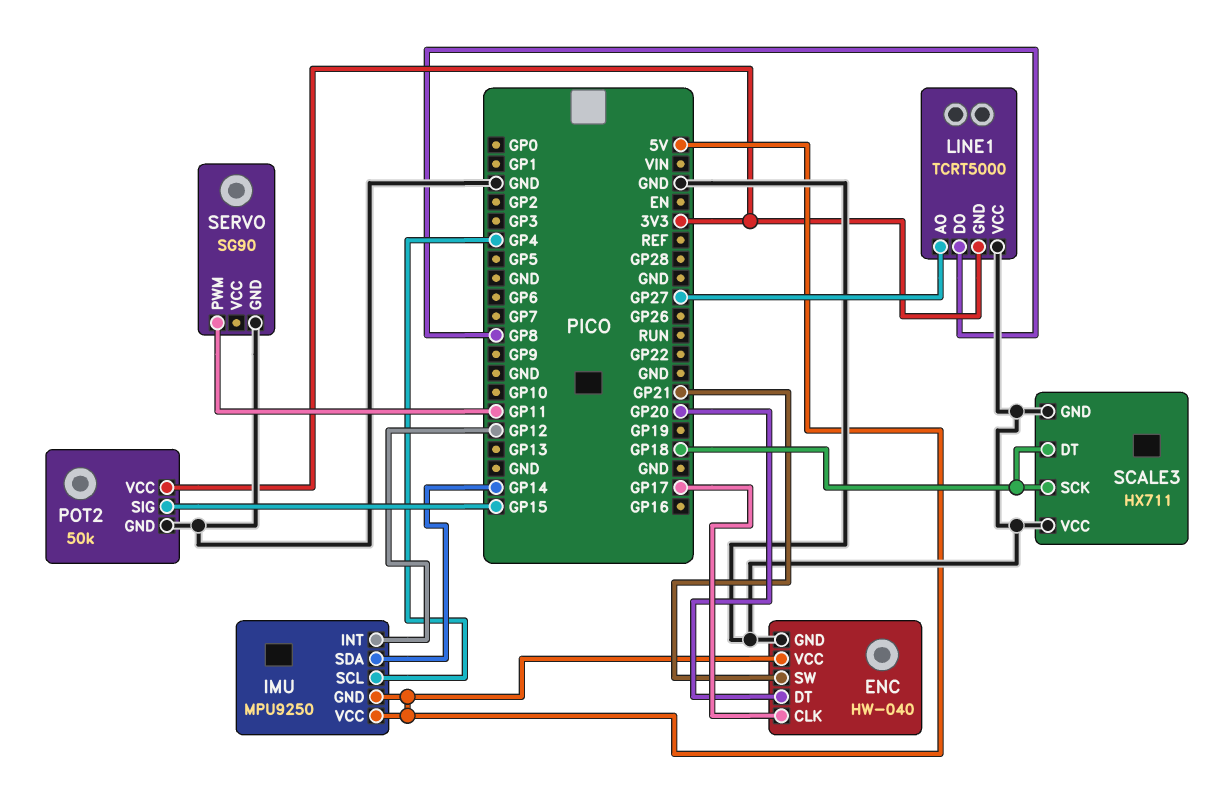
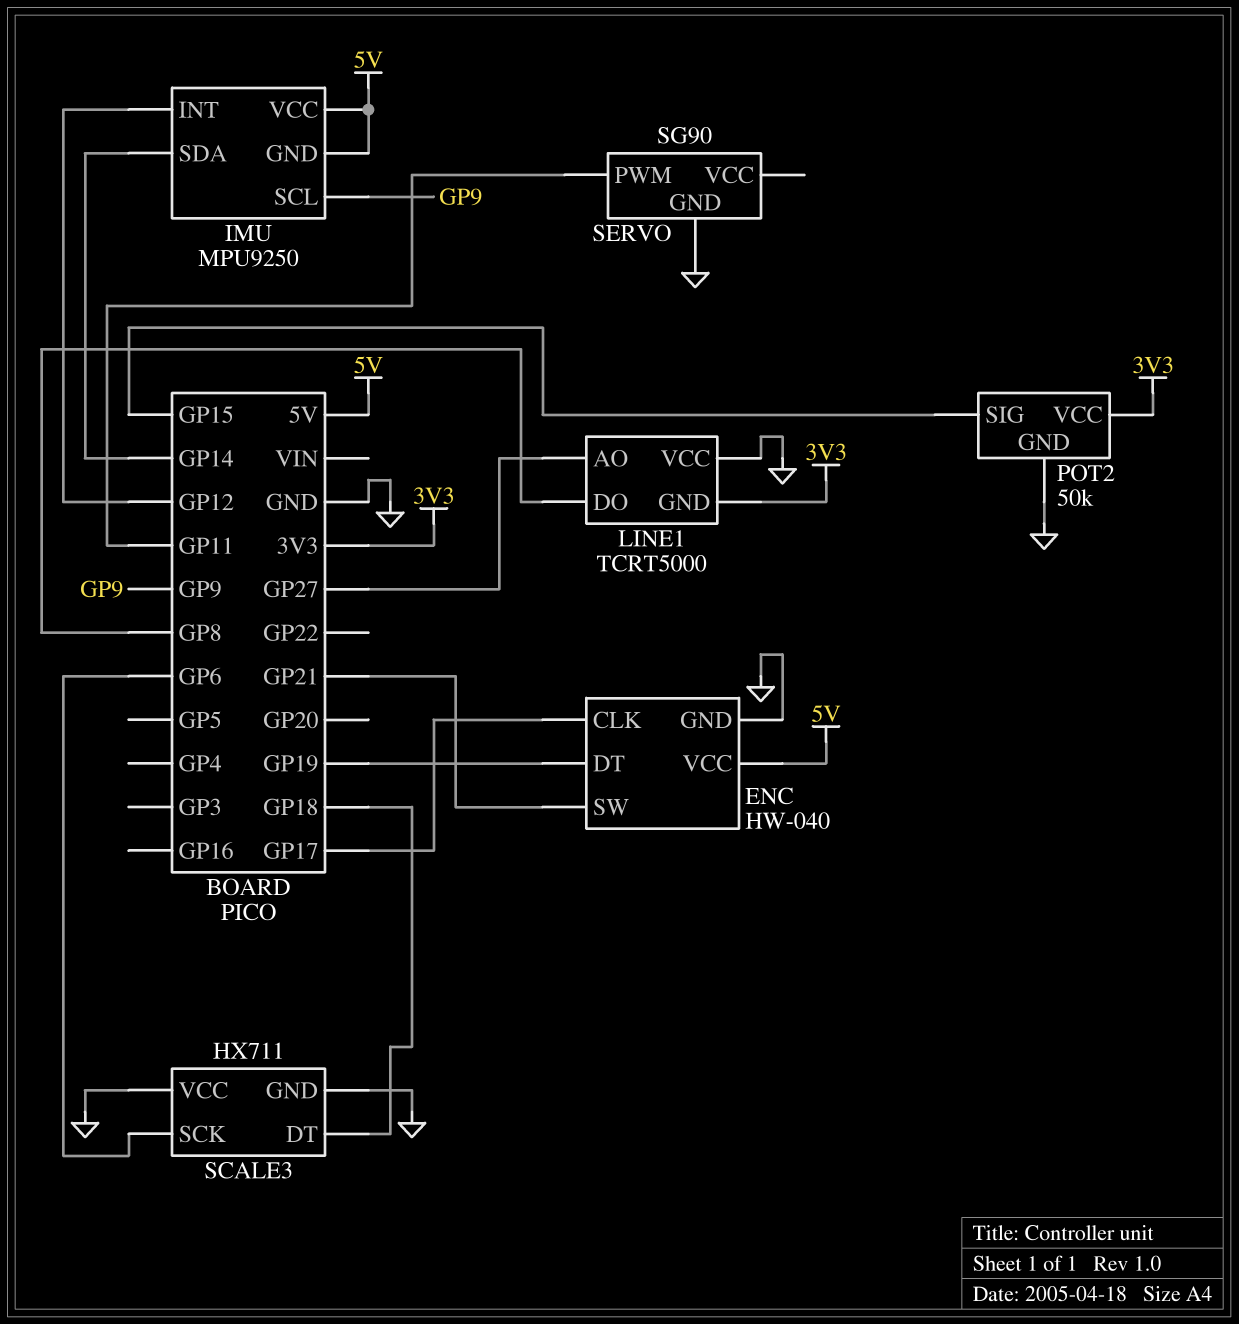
ENC pin DT: GP20 -> GP19
IMU pin SCL: GP4 -> GP9
SCALE3 pin SCK: GP18 -> GP6

